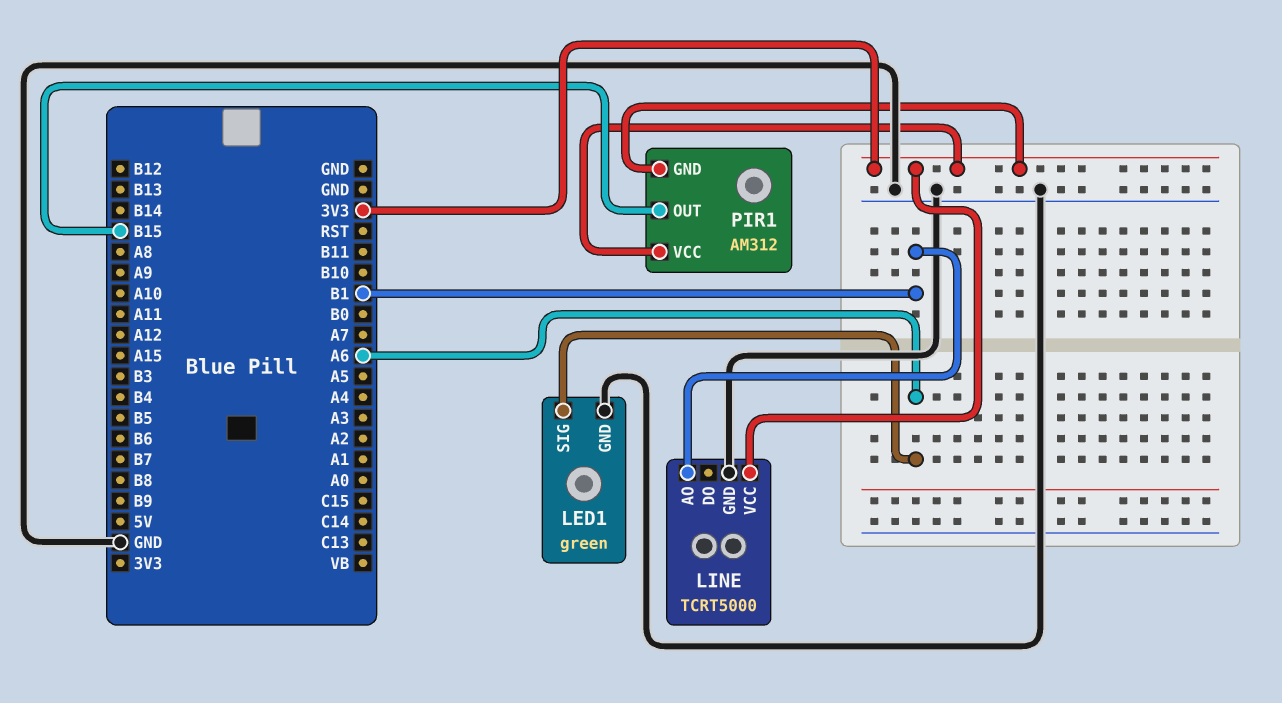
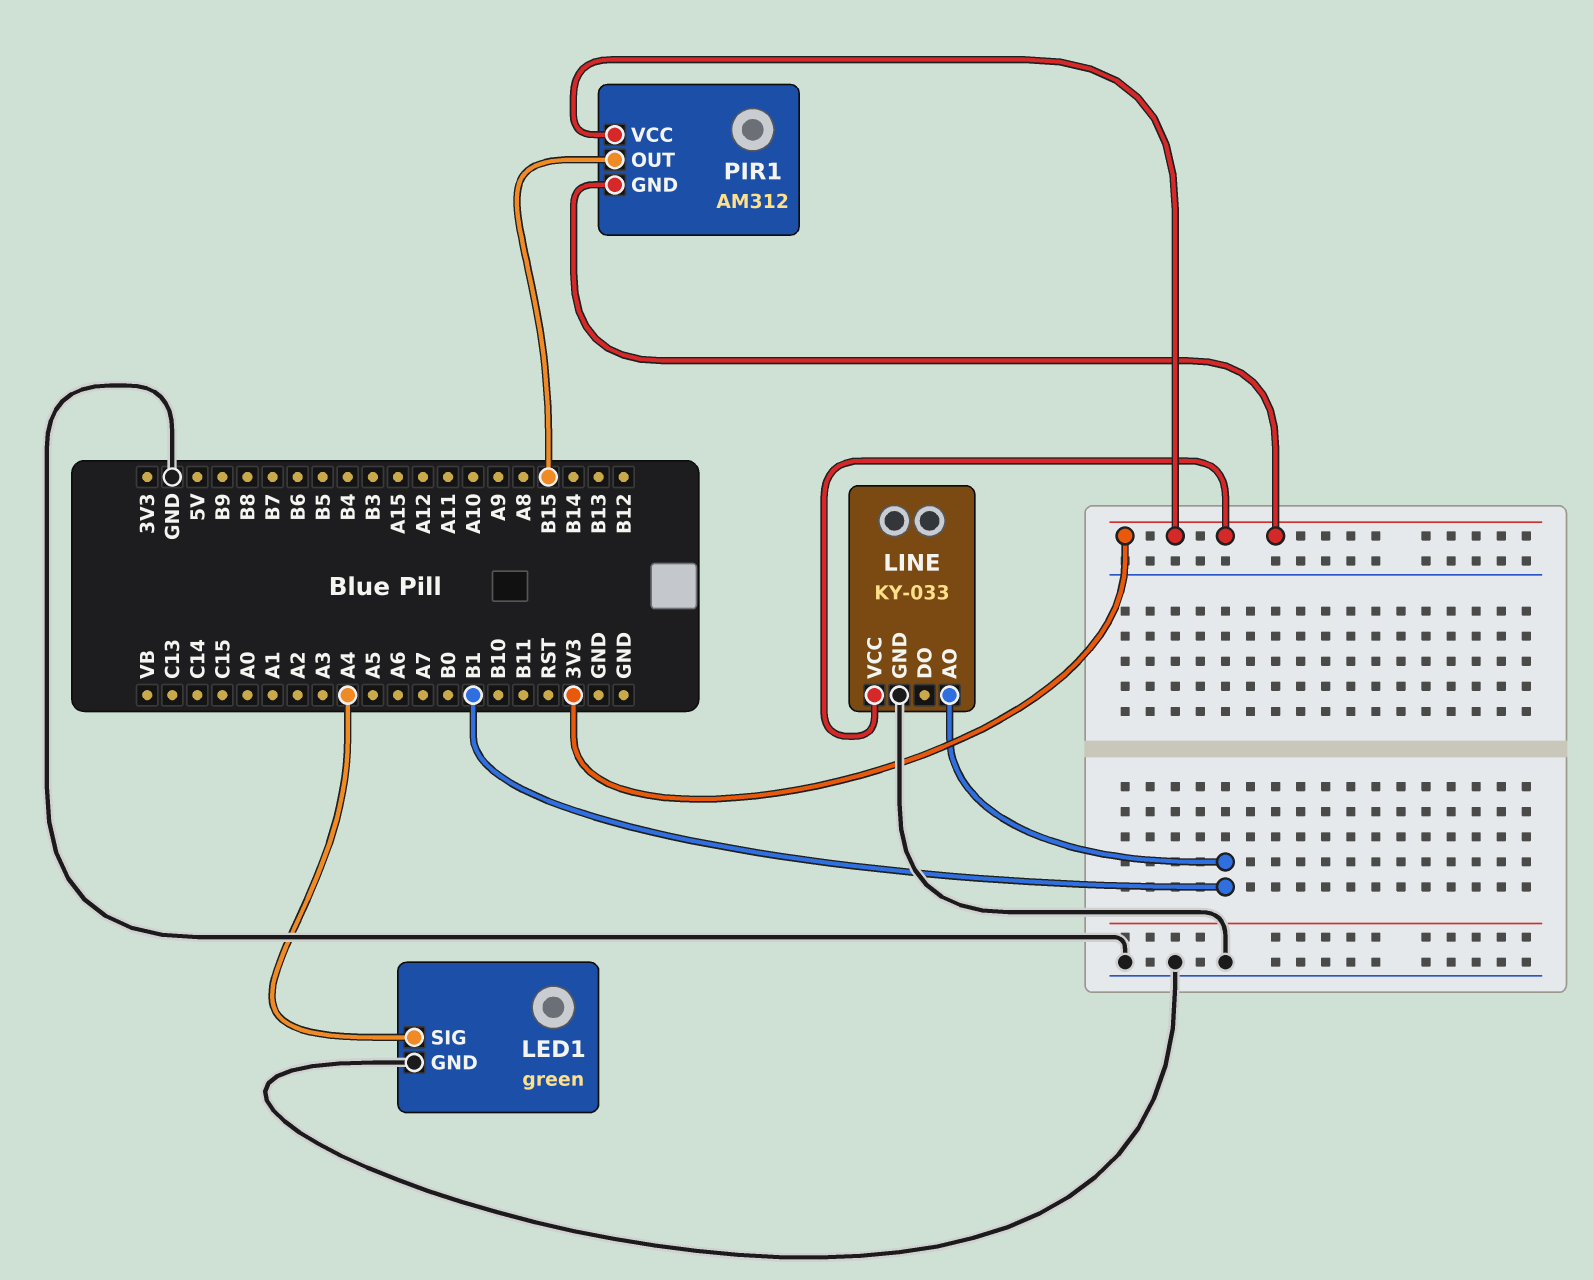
LED1 pin SIG: A6 -> A4
LINE: TCRT5000 -> KY-033

